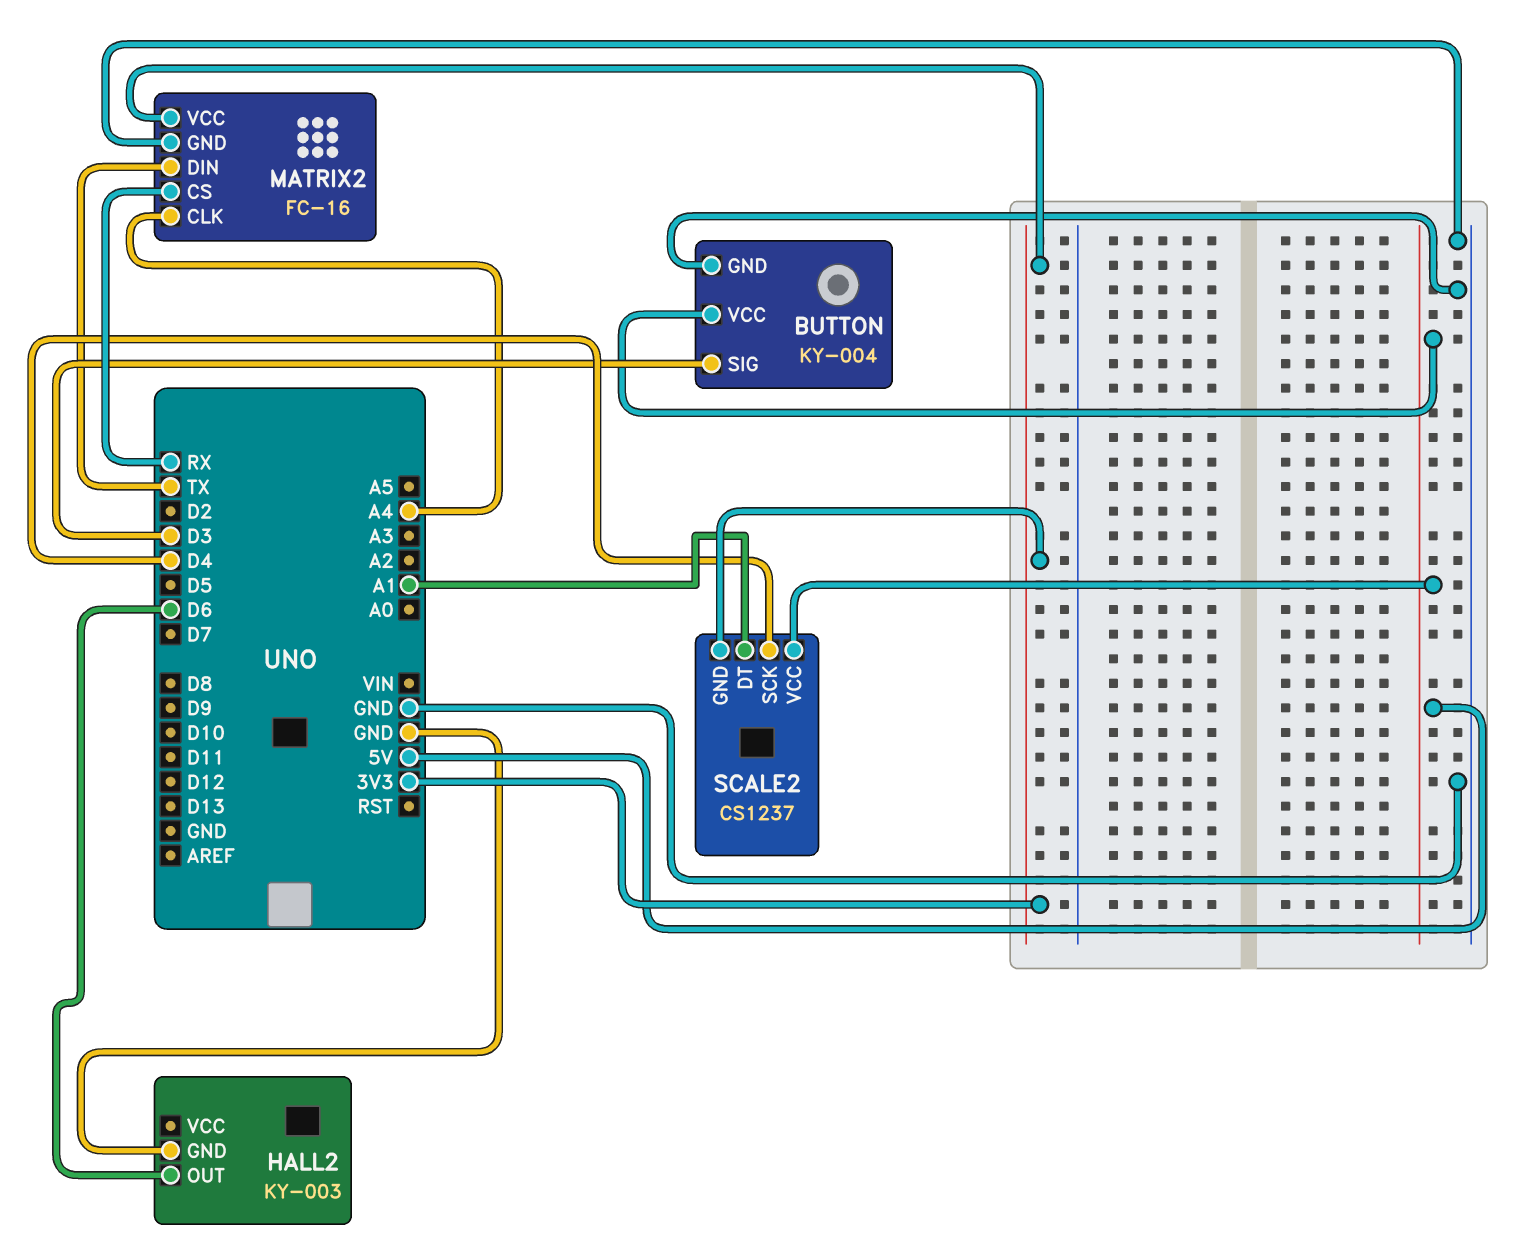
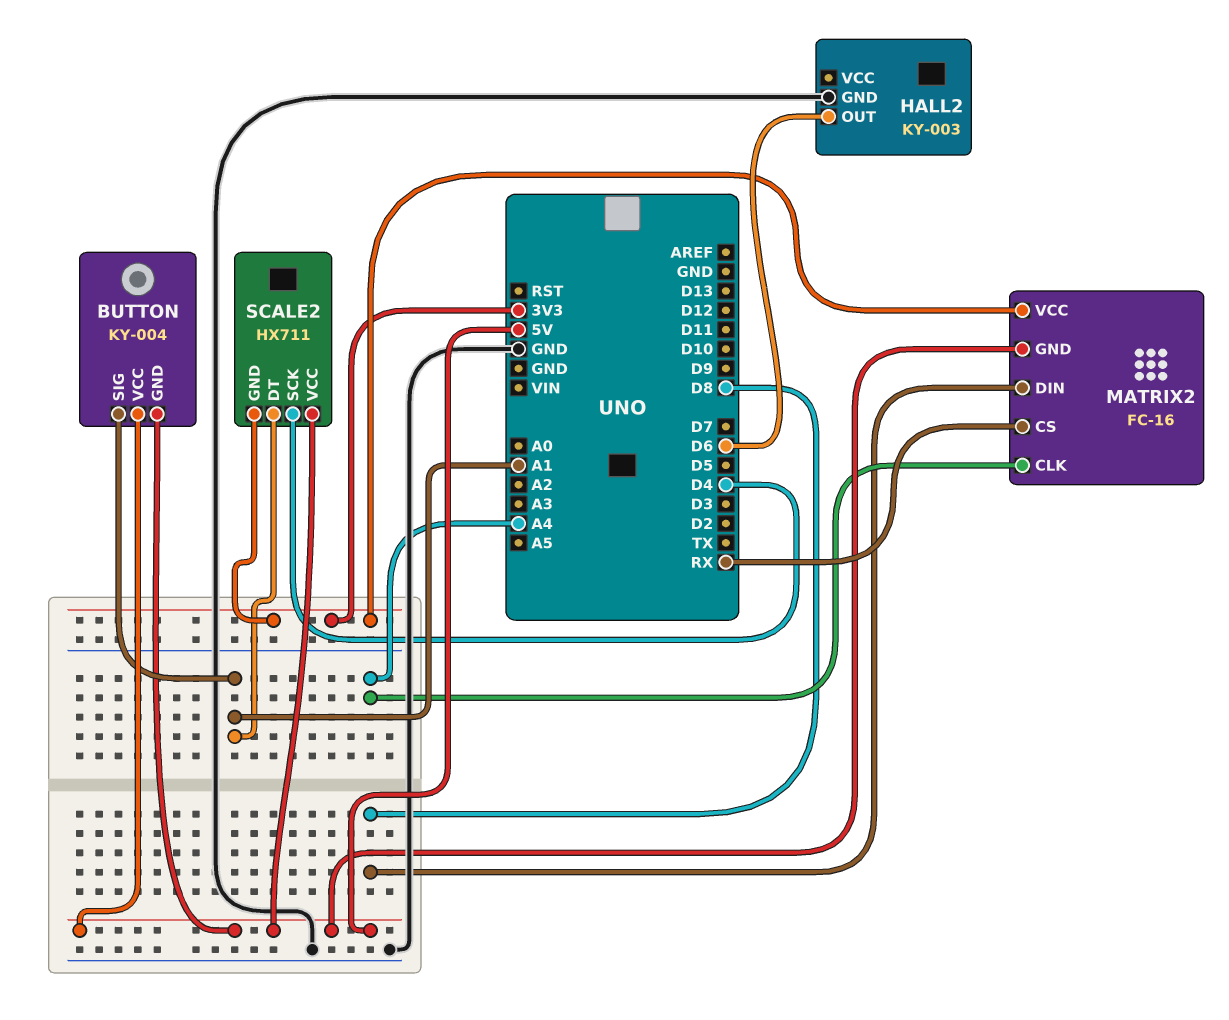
BUTTON pin GND: GND -> 5V
BUTTON pin SIG: D3 -> A1
MATRIX2 pin DIN: TX -> D8
MATRIX2 pin GND: GND -> 5V
SCALE2: CS1237 -> HX711

